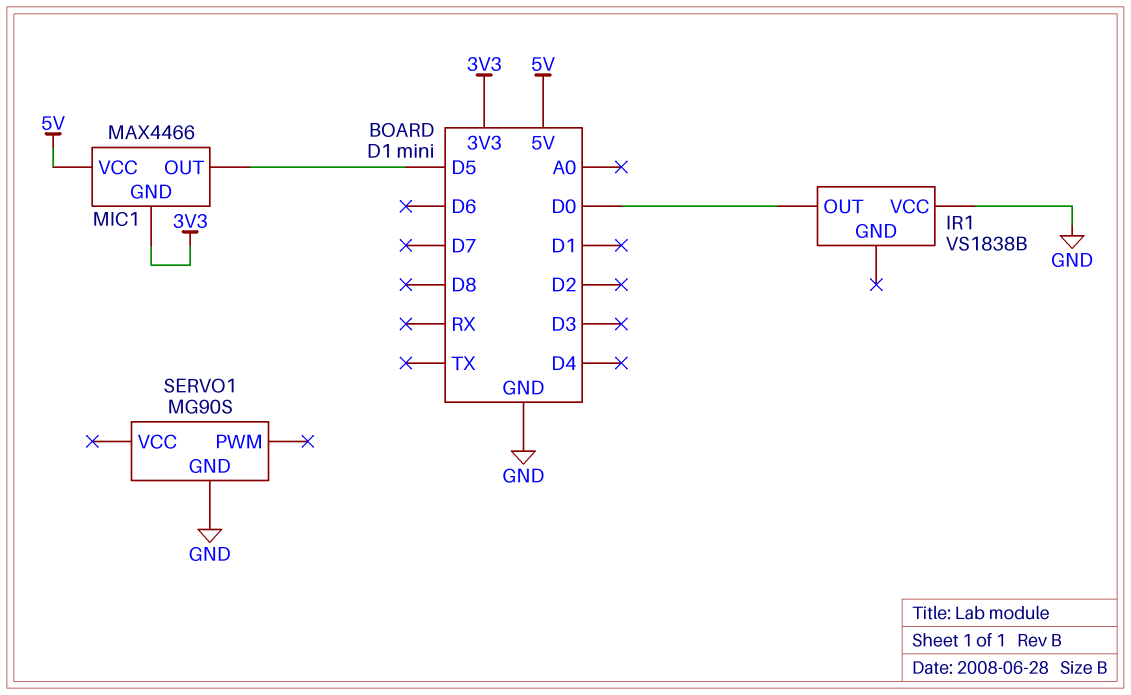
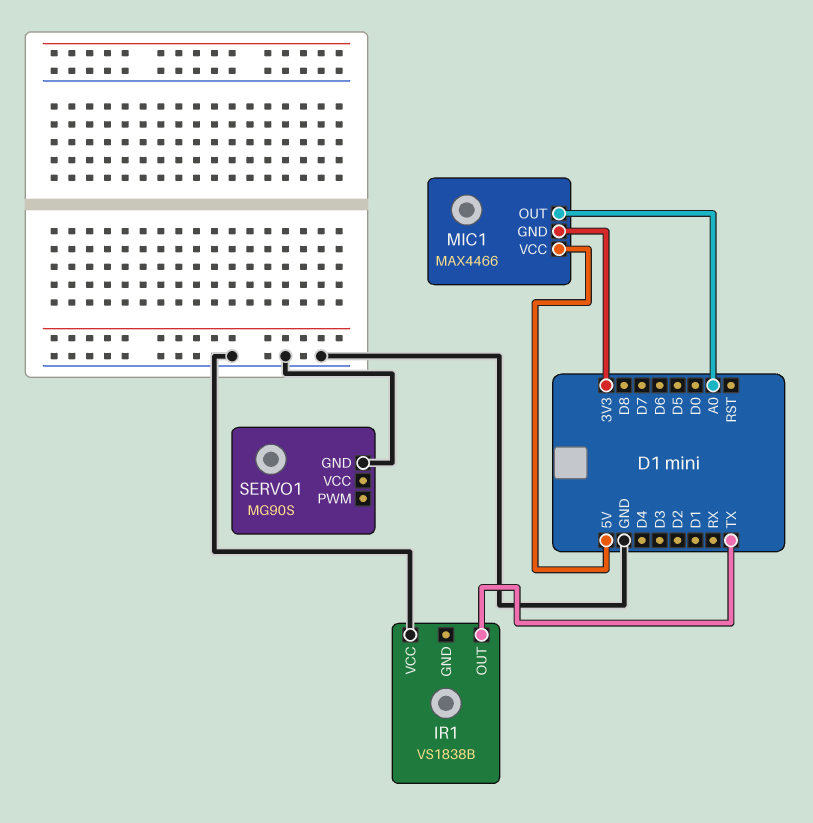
IR1 pin OUT: D0 -> TX
MIC1 pin OUT: D5 -> A0

